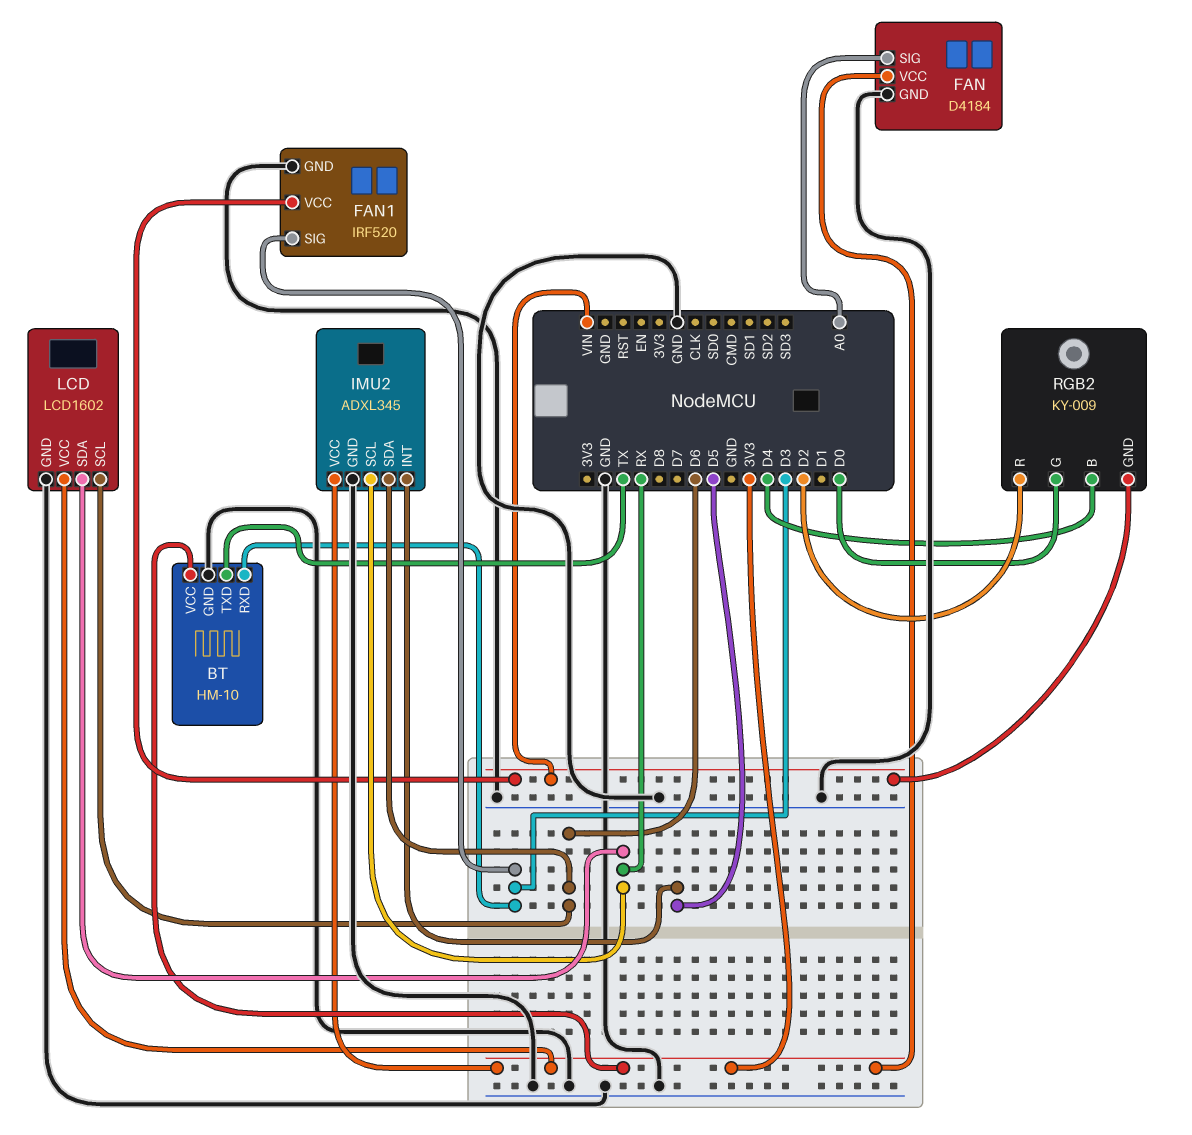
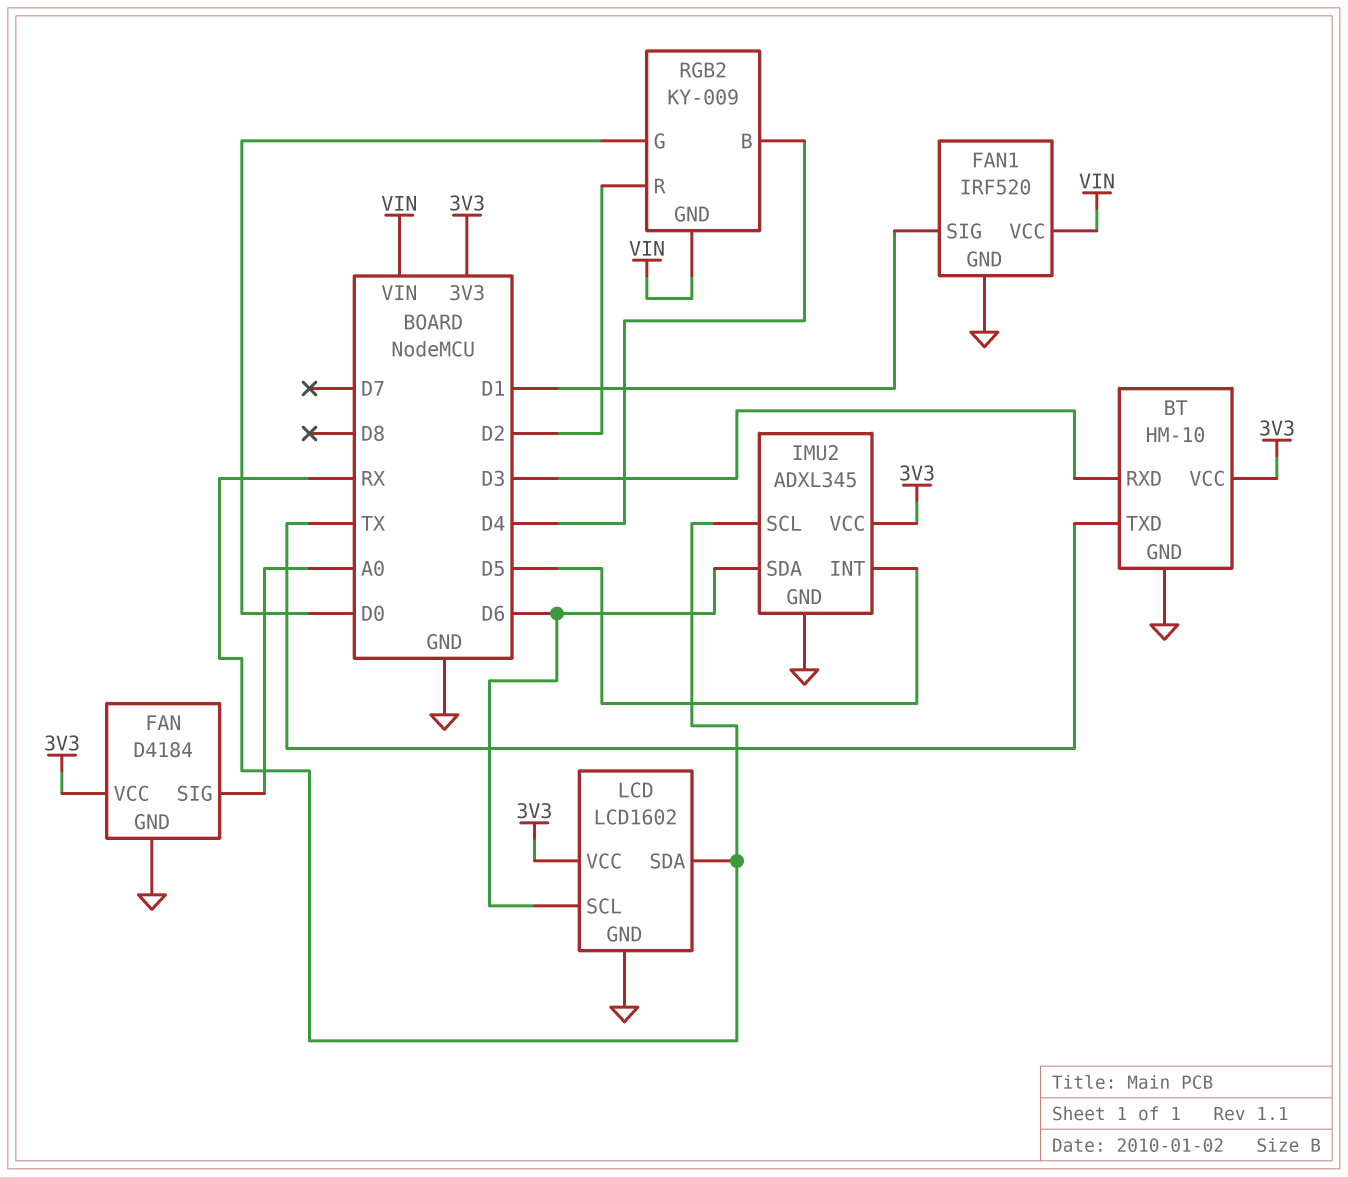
FAN1 pin SIG: D3 -> D1

